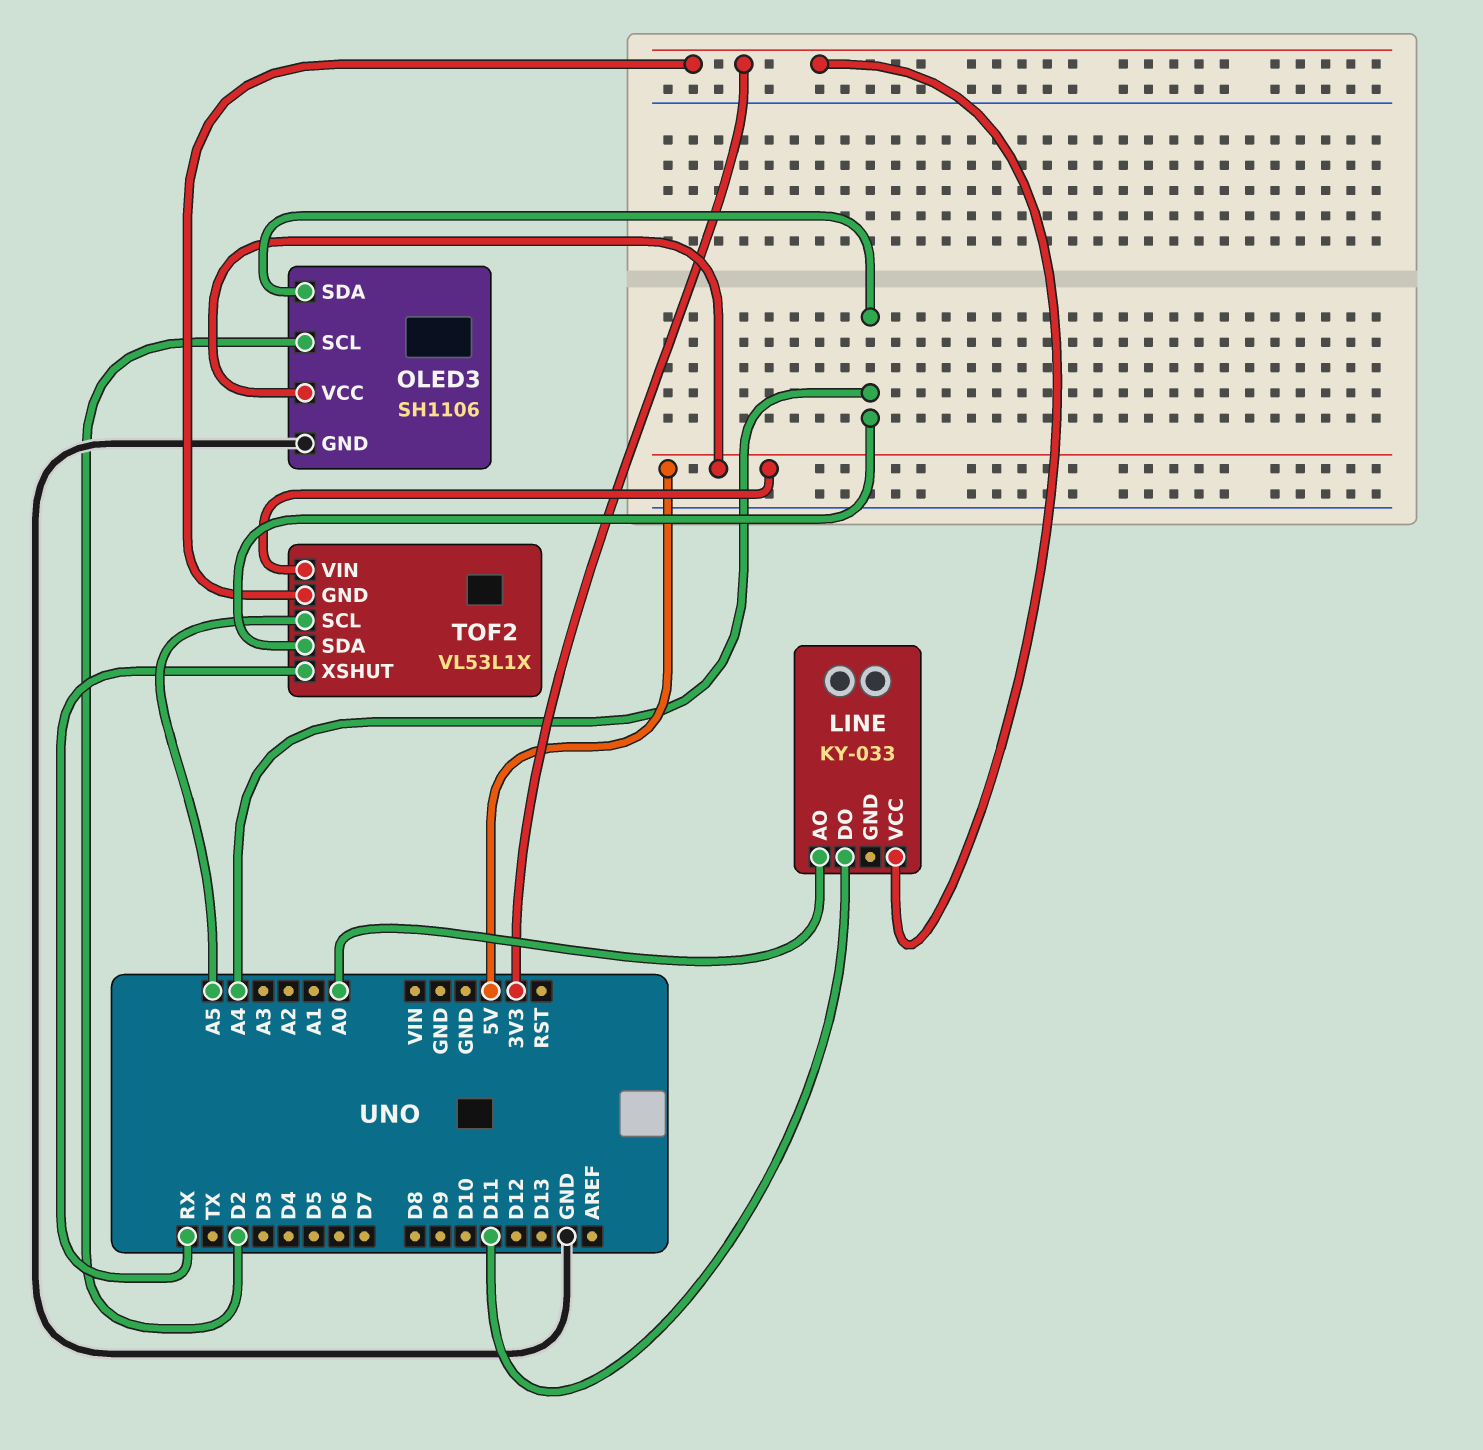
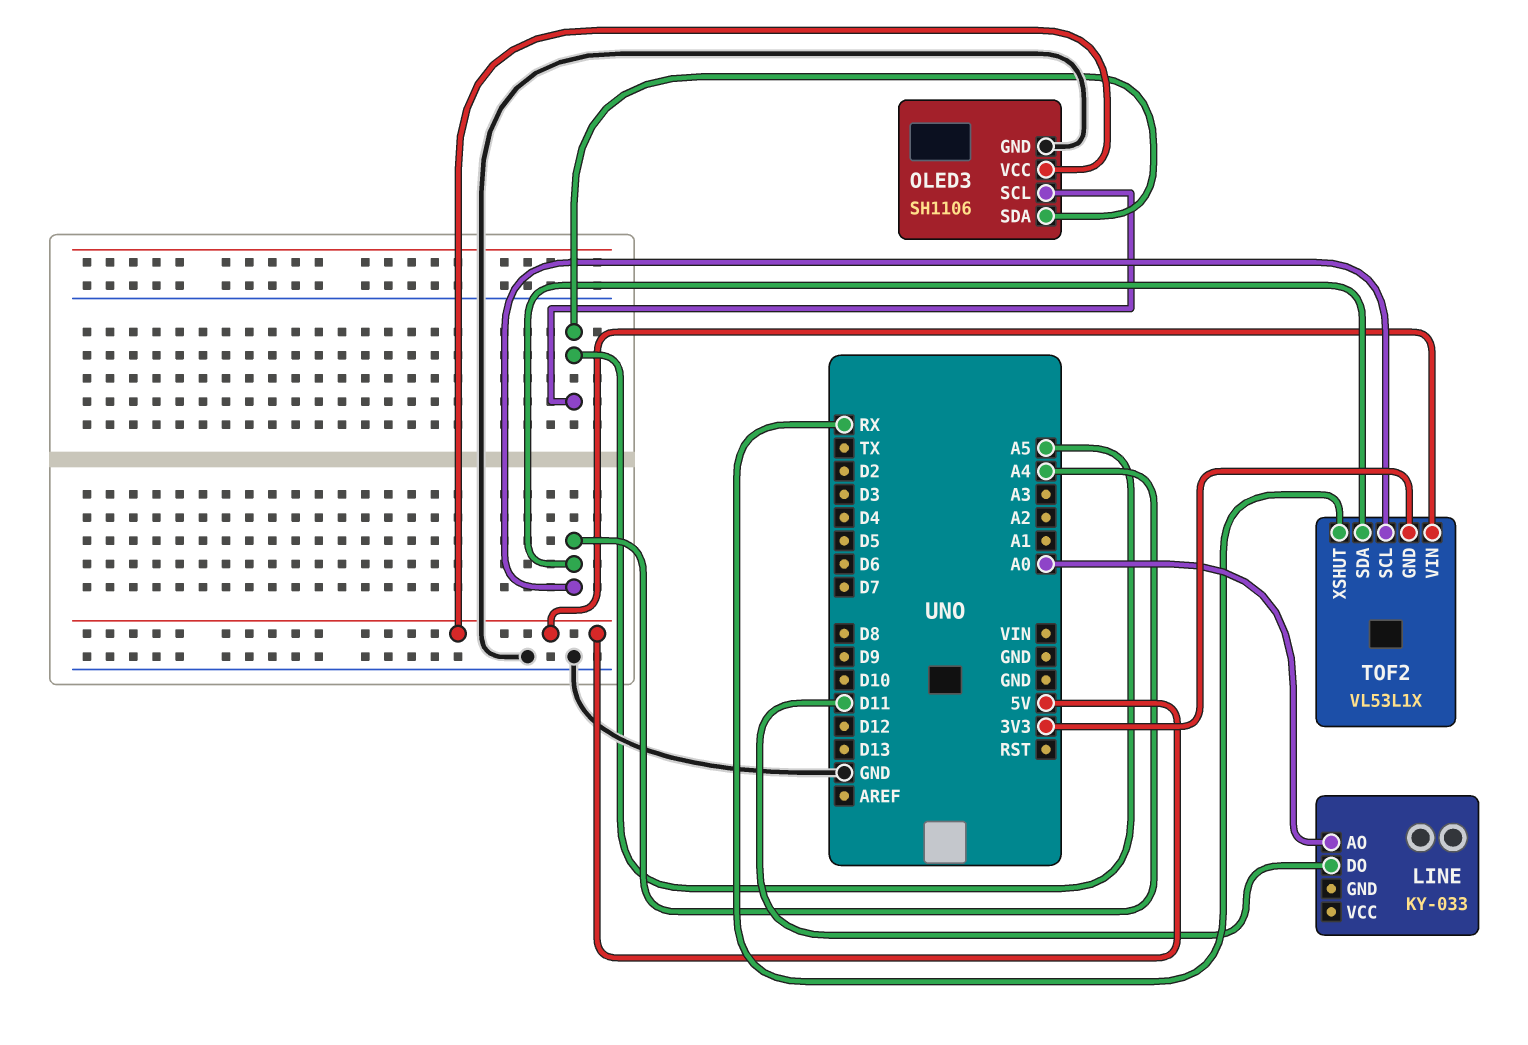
LINE pin VCC: 3V3 -> none
OLED3 pin SCL: D2 -> A5
OLED3 pin SDA: A4 -> A5
TOF2 pin SCL: A5 -> A4

